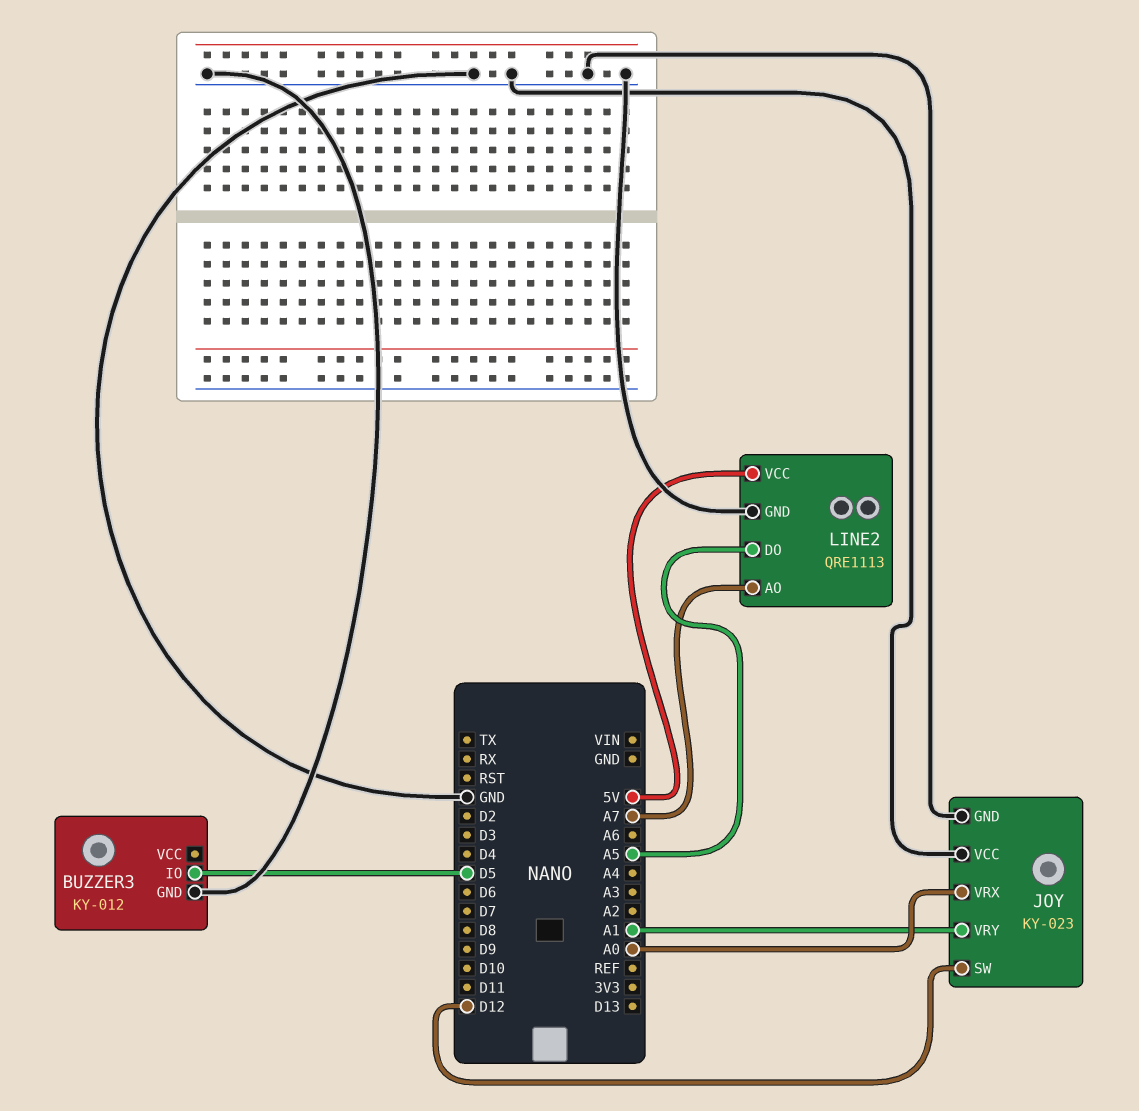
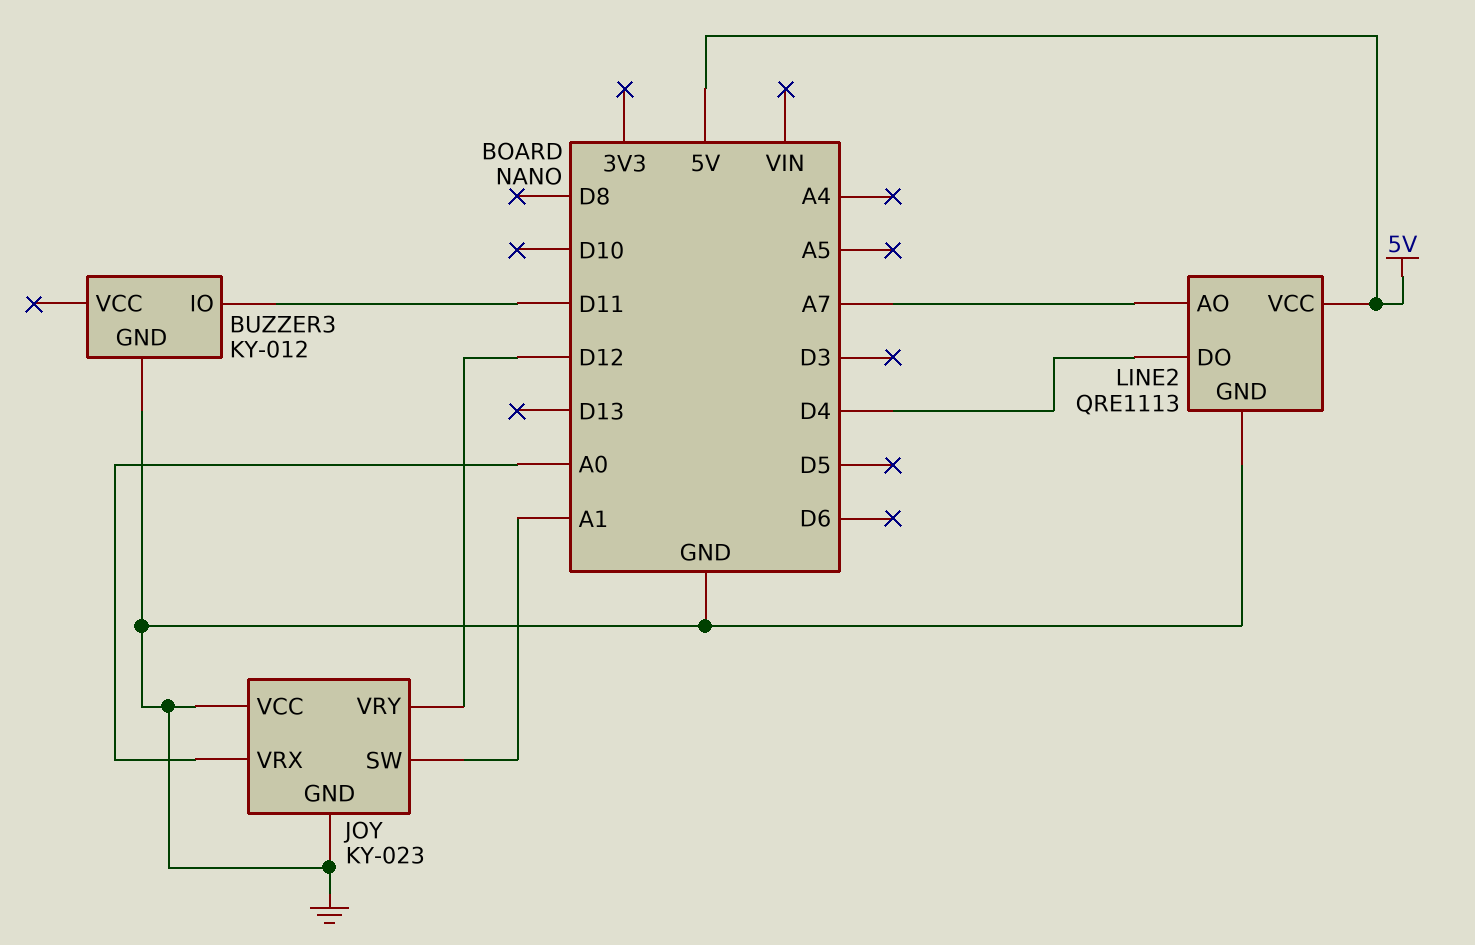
BUZZER3 pin IO: D5 -> D11
JOY pin SW: D12 -> A1
JOY pin VRY: A1 -> D12
LINE2 pin DO: A5 -> D4

